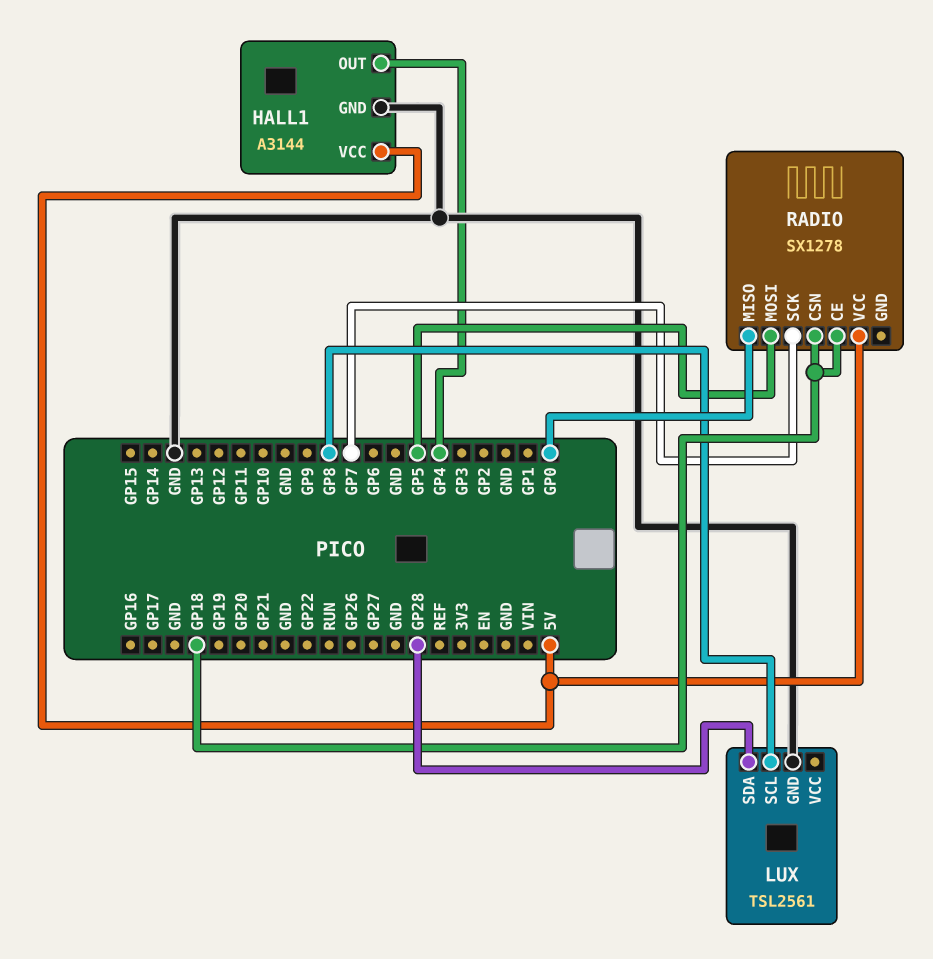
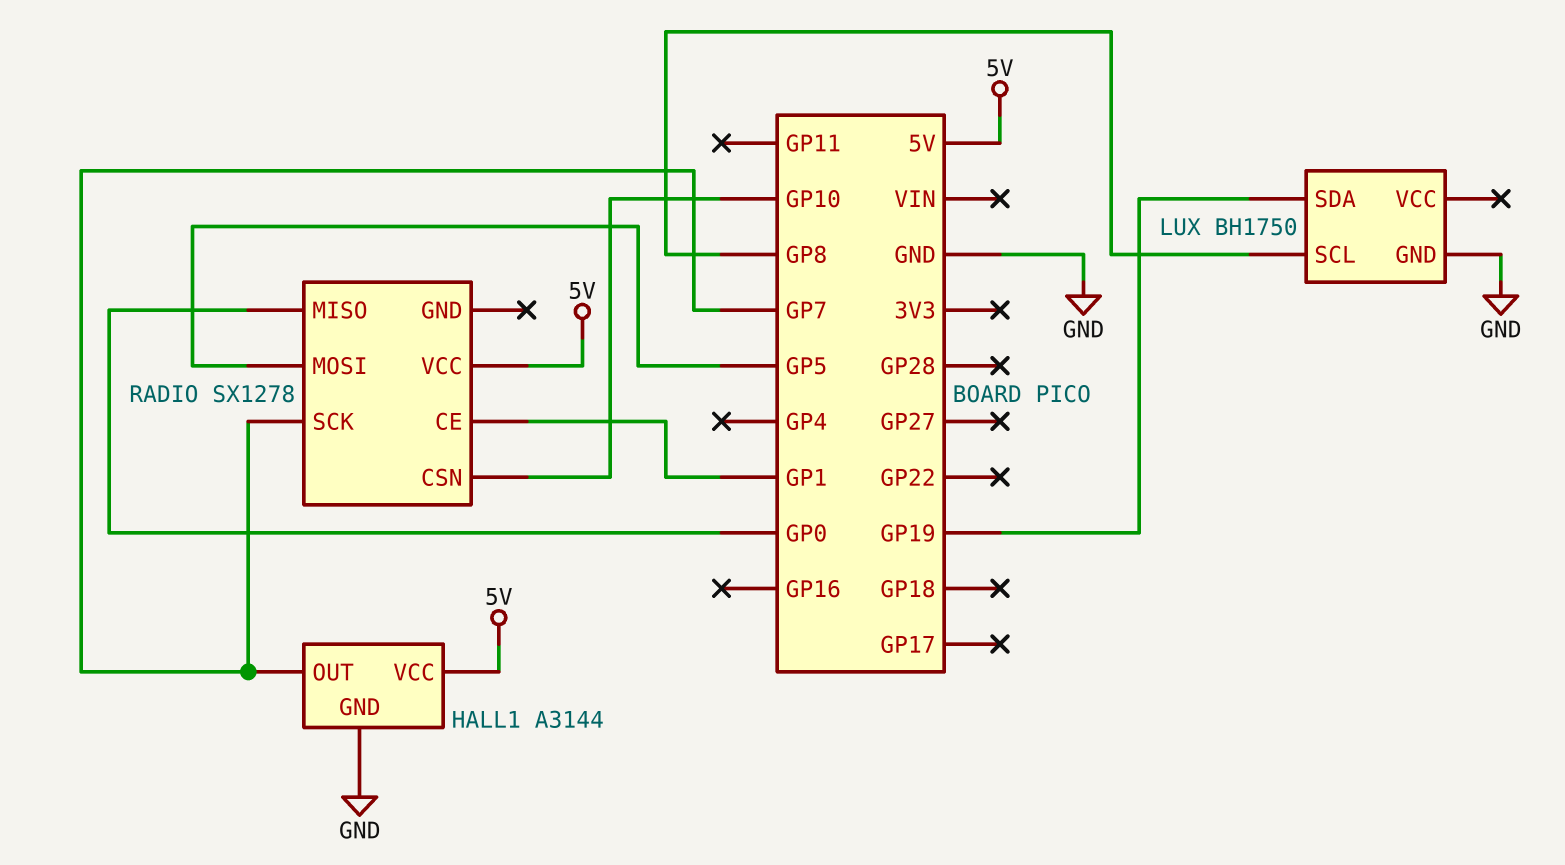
HALL1 pin OUT: GP4 -> GP7
LUX: TSL2561 -> BH1750
LUX pin SDA: GP28 -> GP19
RADIO pin CE: GP18 -> GP1
RADIO pin CSN: GP18 -> GP10

